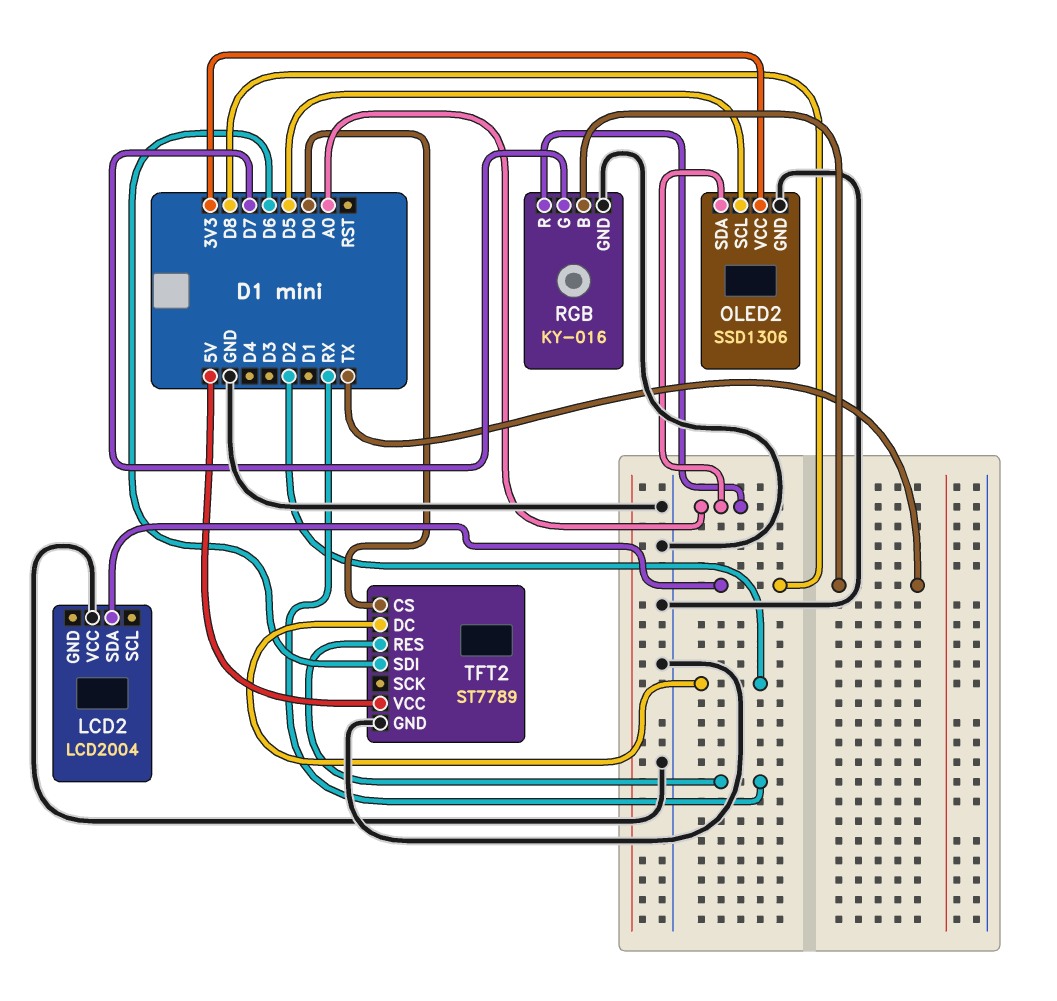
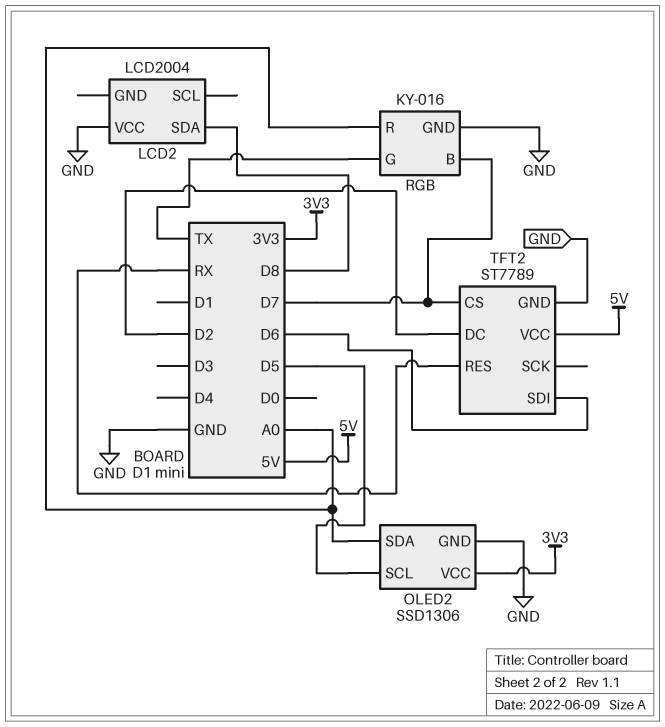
RGB pin B: TX -> D7
RGB pin G: D7 -> TX
TFT2 pin CS: D0 -> D7

